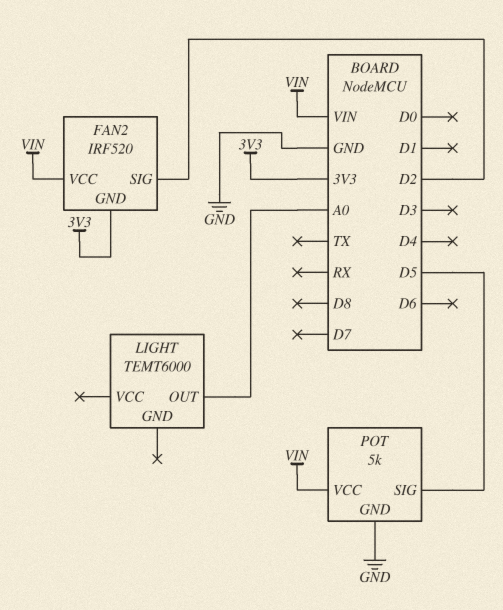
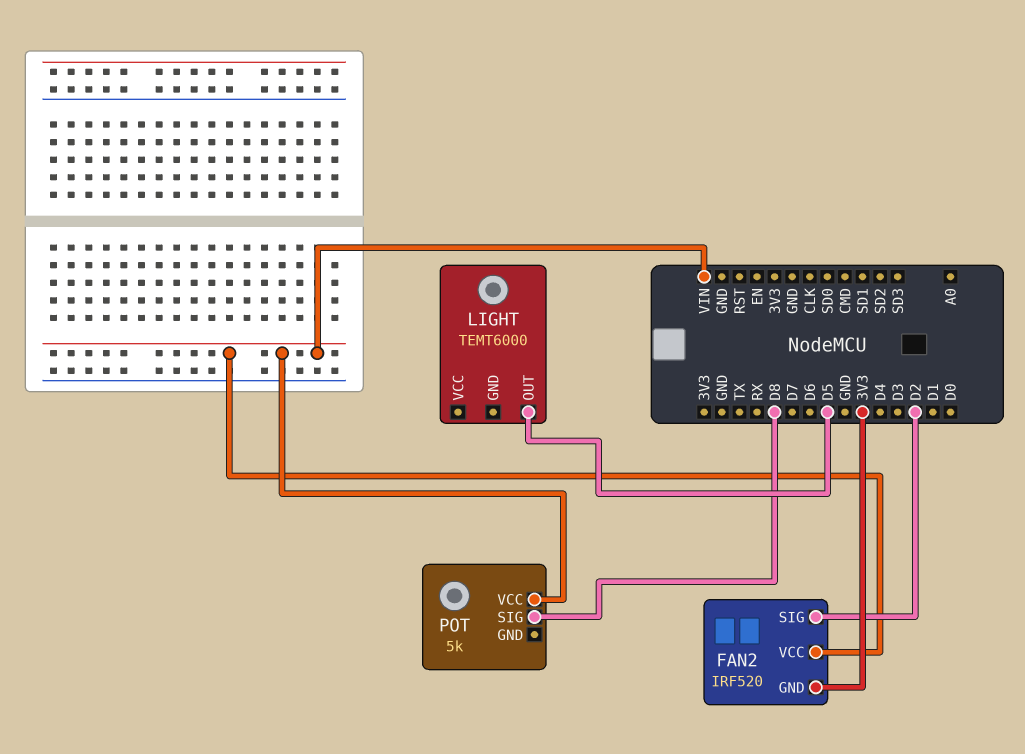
LIGHT pin OUT: A0 -> D5
POT pin GND: GND -> none
POT pin SIG: D5 -> D8

